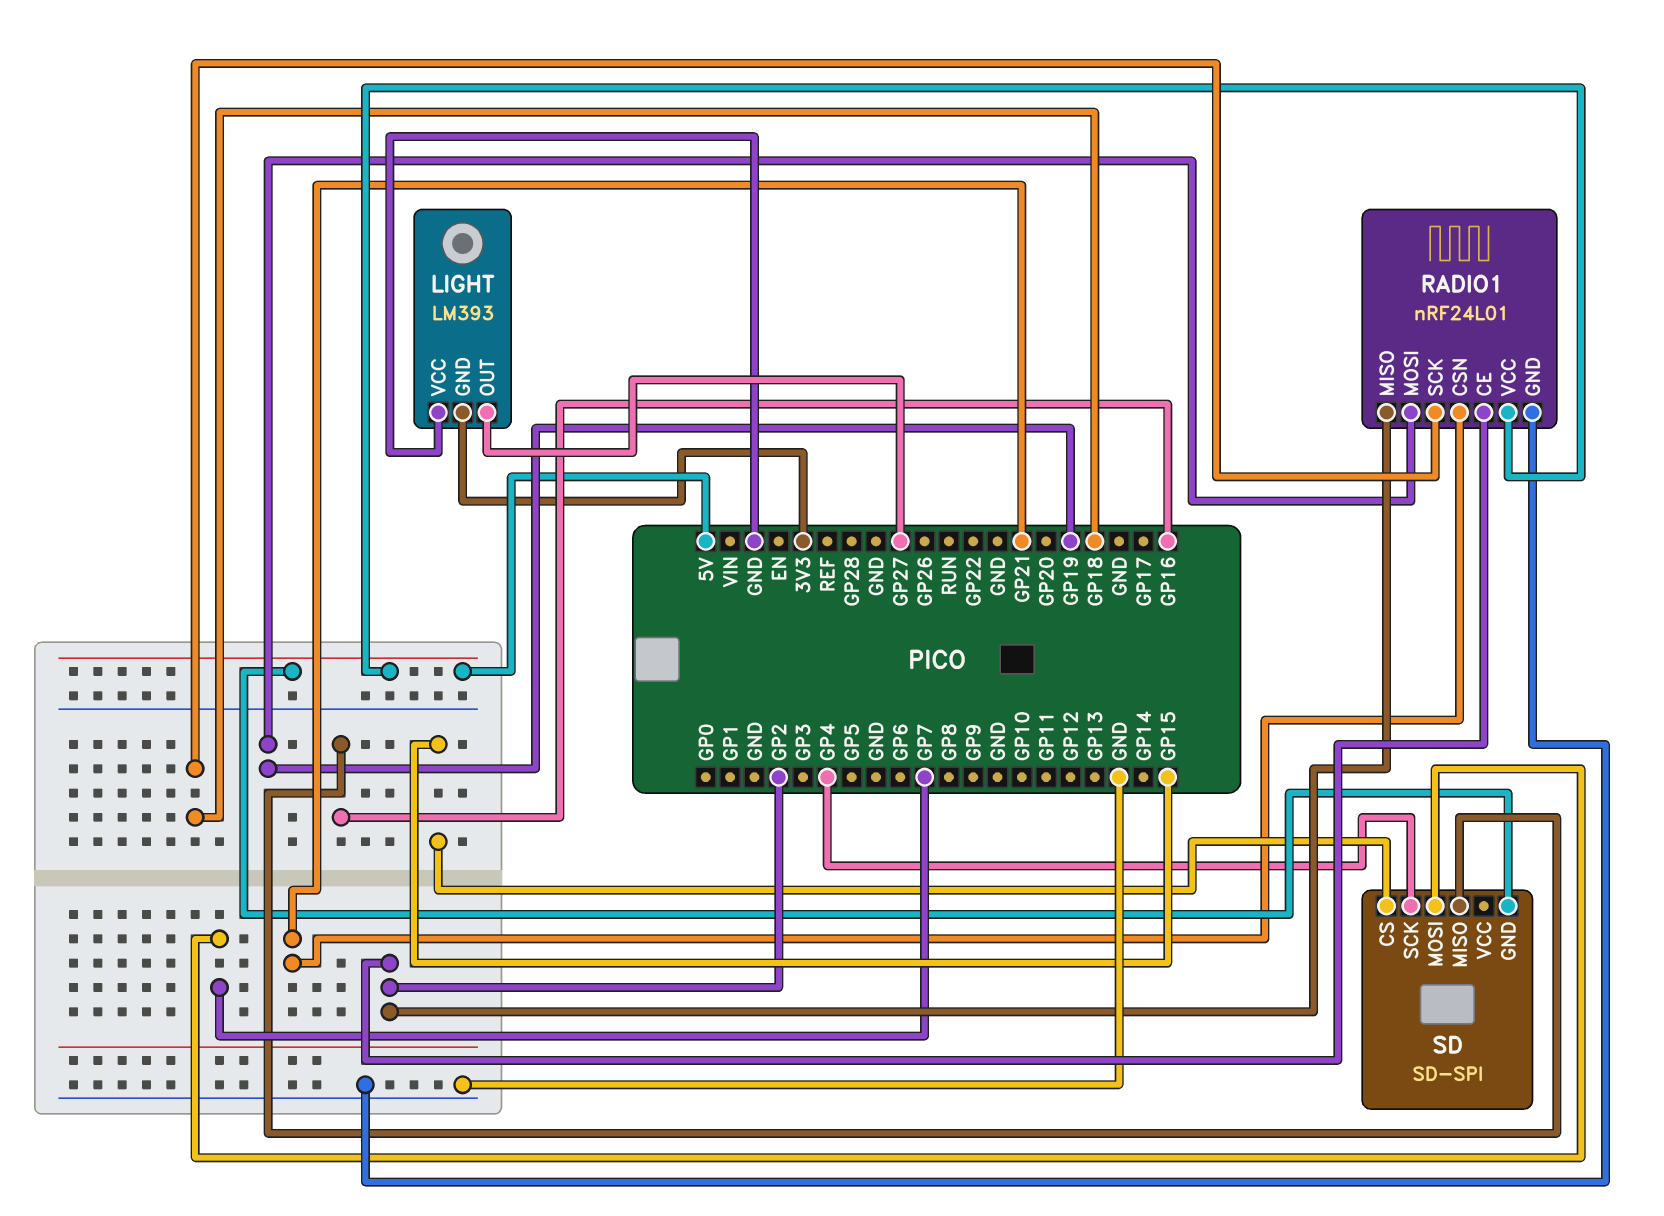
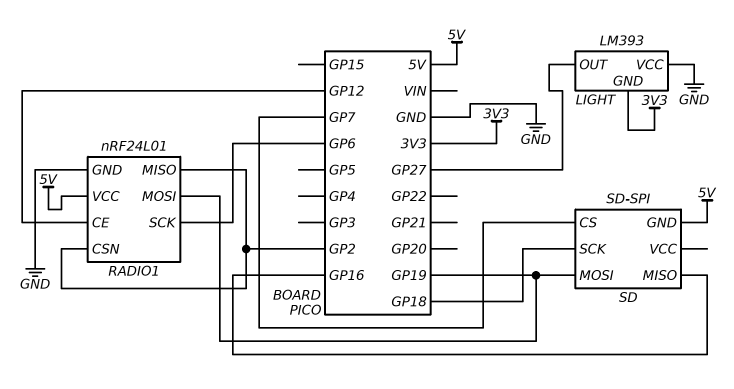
RADIO1 pin CE: GP2 -> GP12
RADIO1 pin CSN: GP21 -> GP2
RADIO1 pin SCK: GP18 -> GP6
SD pin CS: GP15 -> GP7
SD pin MOSI: GP7 -> GP19
SD pin SCK: GP4 -> GP18

